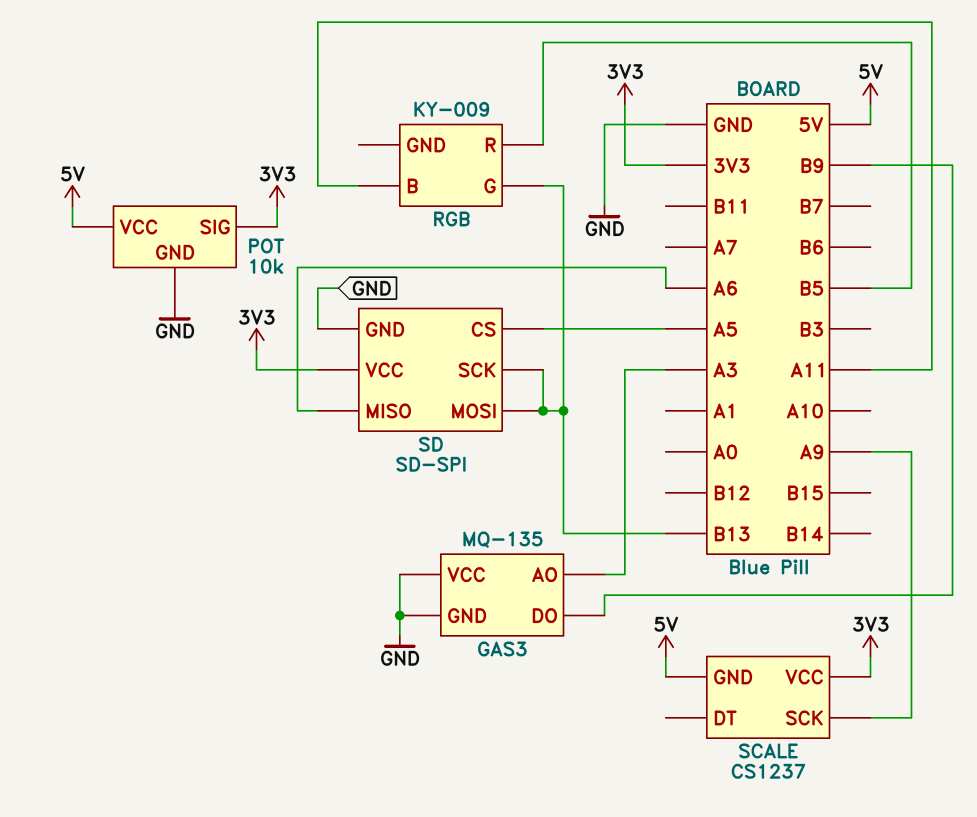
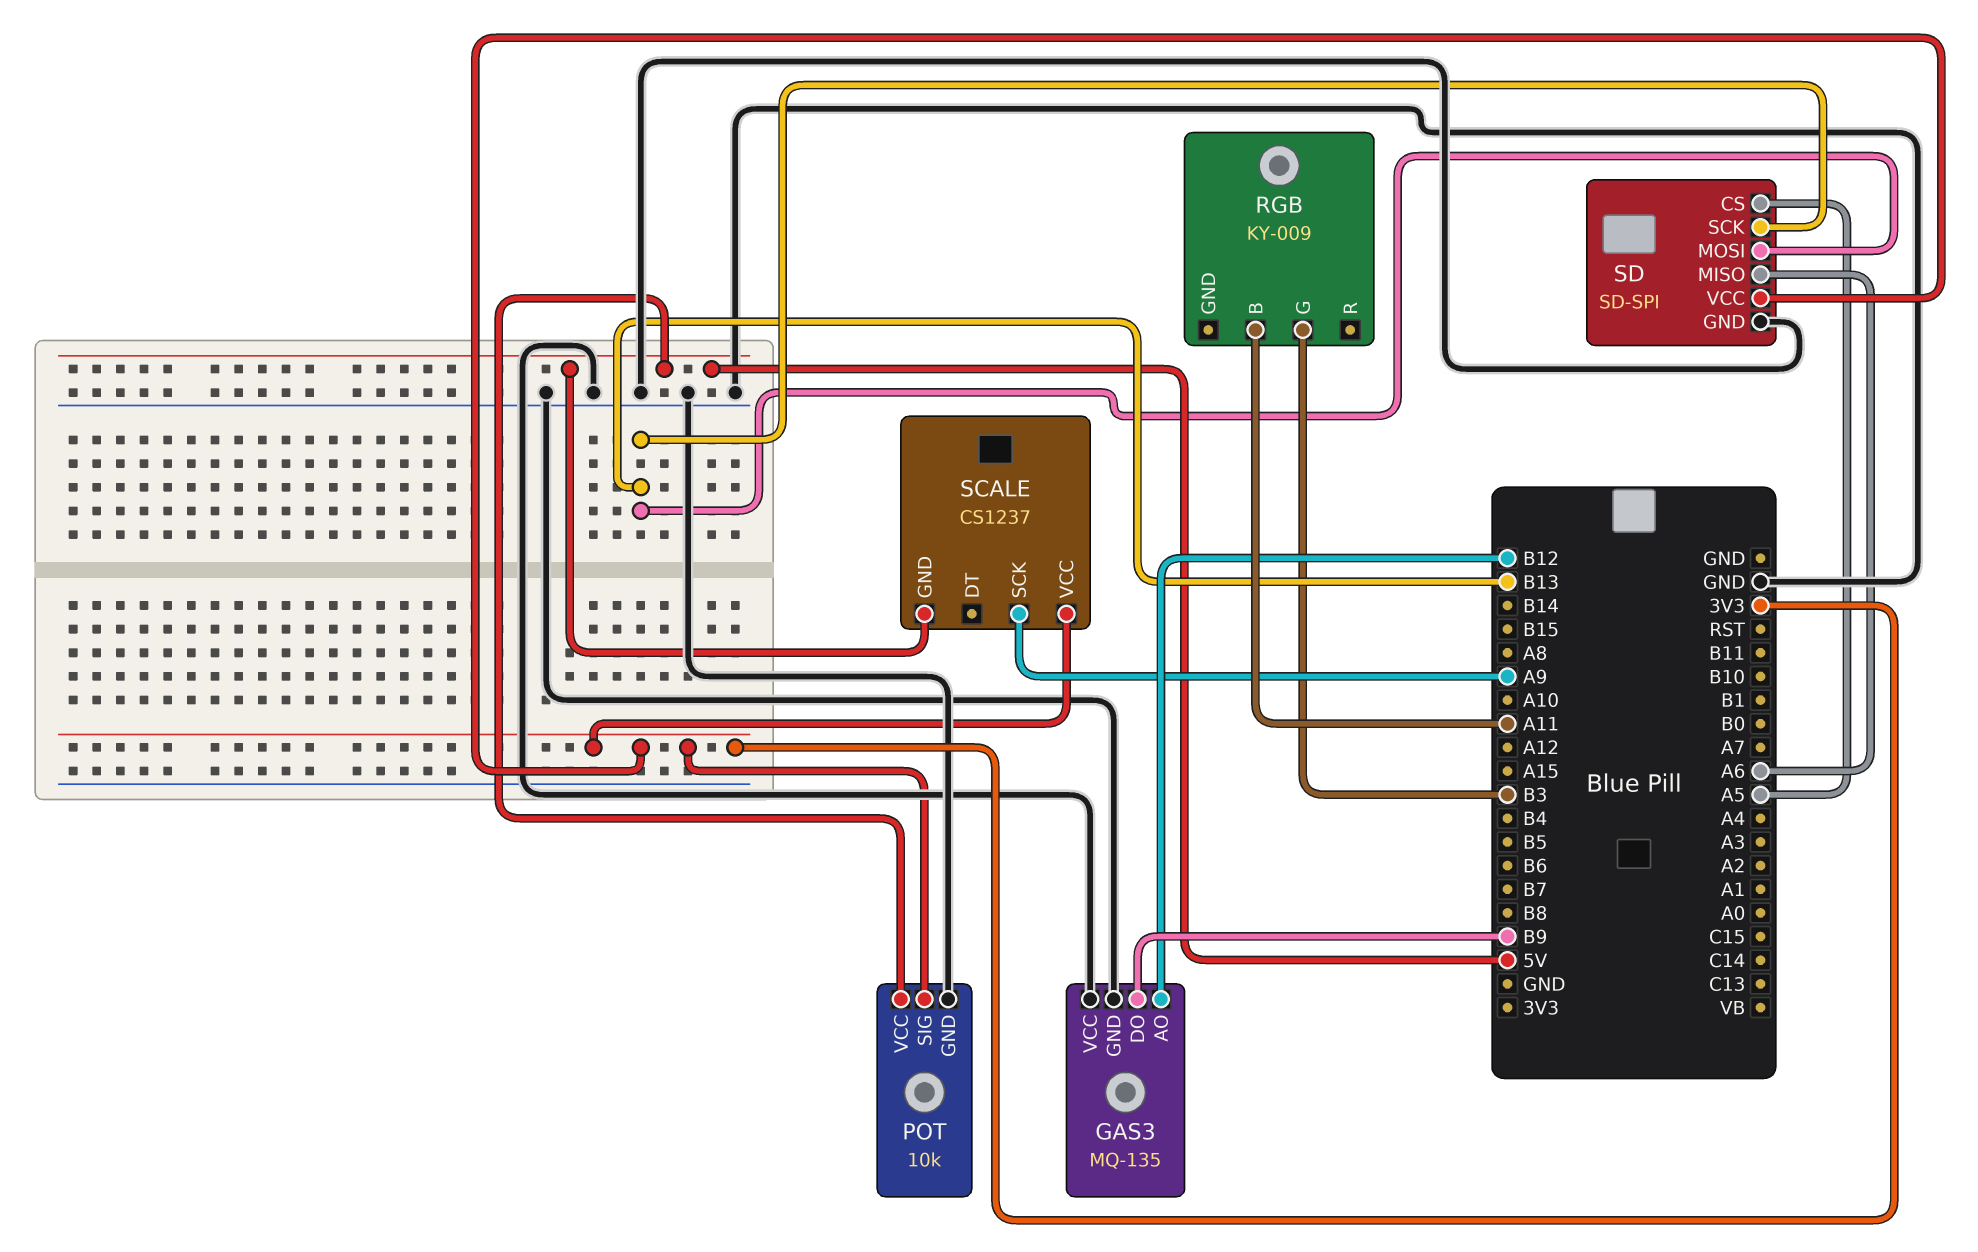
GAS3 pin AO: A3 -> B12
RGB pin G: B13 -> B3
RGB pin R: B5 -> none

